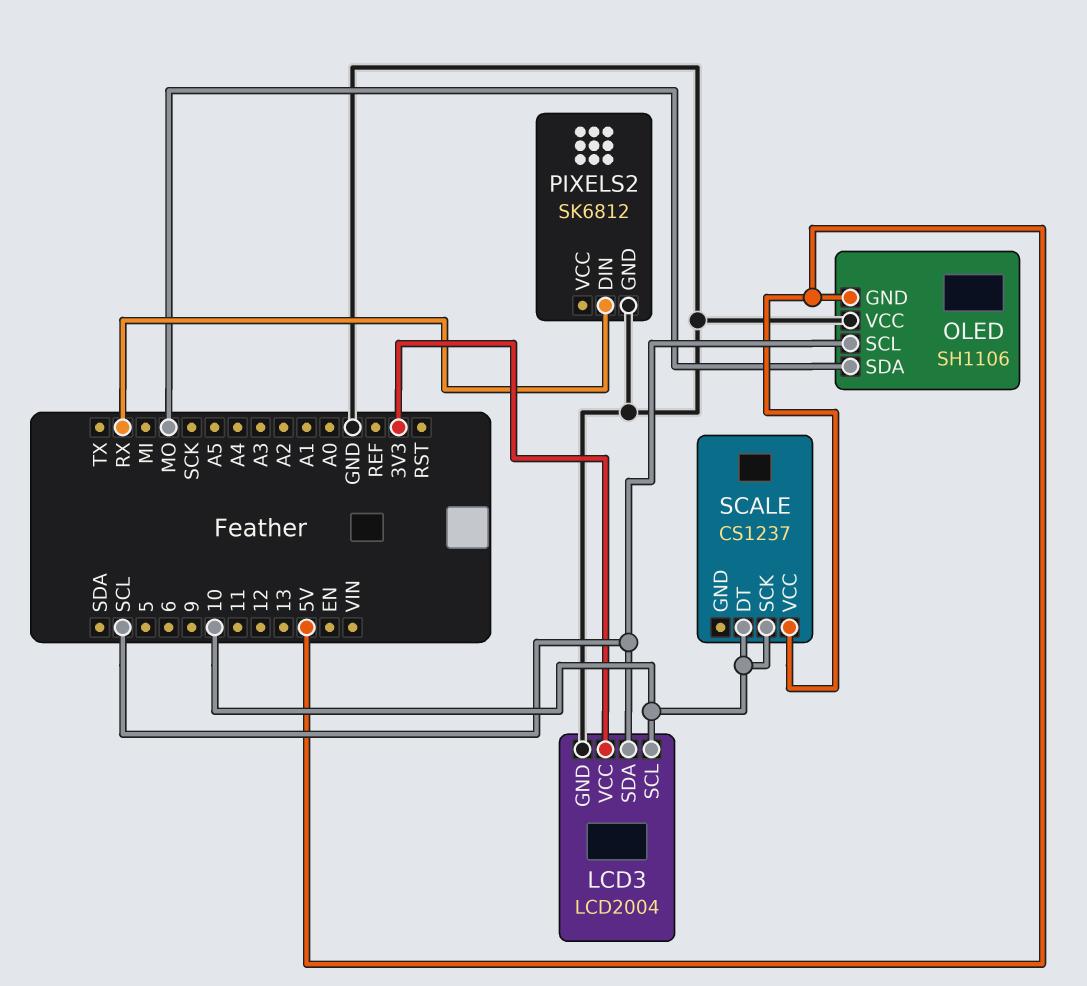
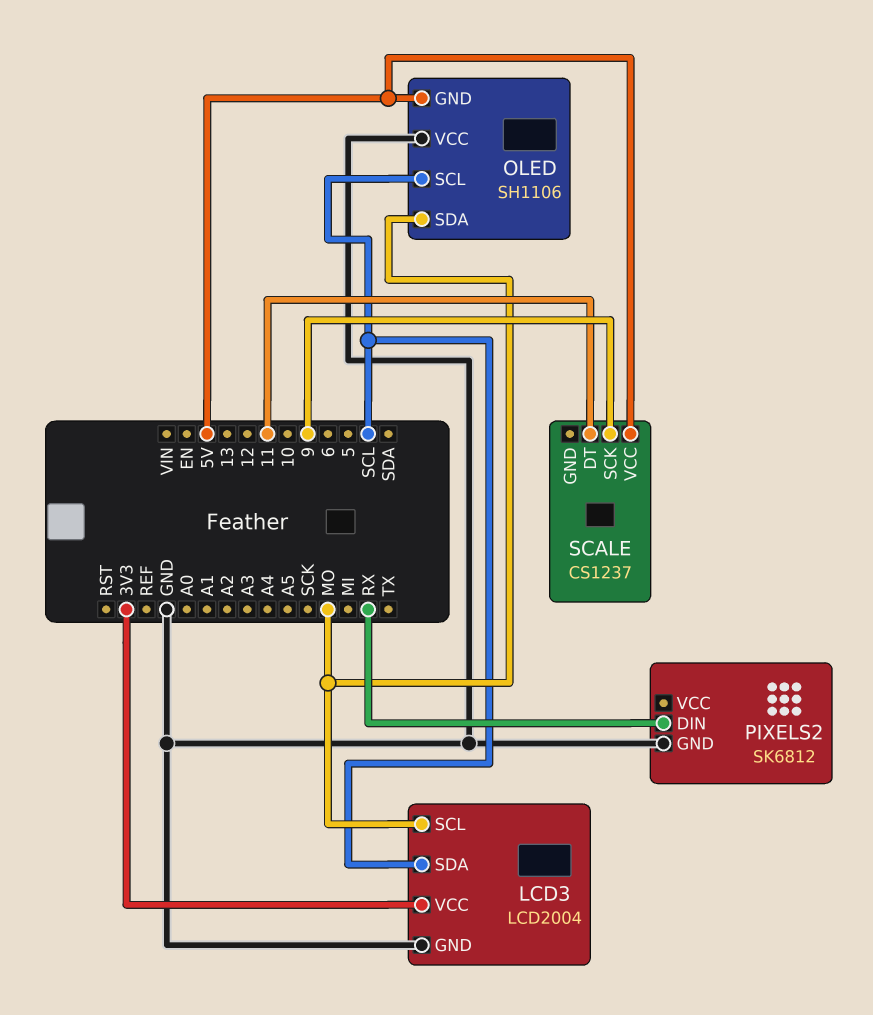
LCD3 pin SCL: 10 -> MO
SCALE pin DT: 10 -> 11
SCALE pin SCK: 10 -> 9

